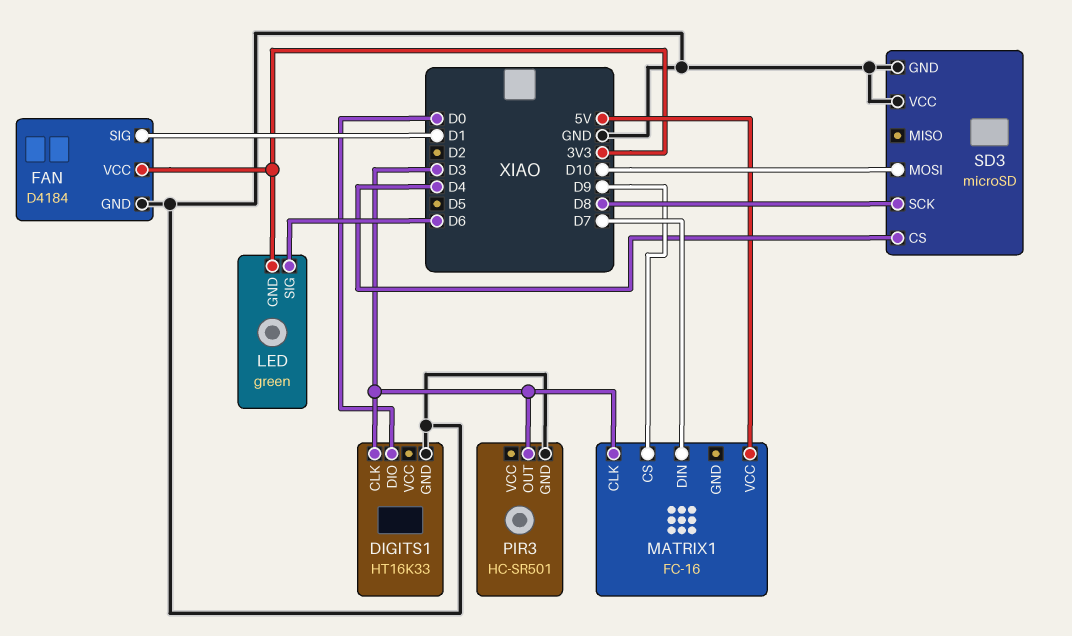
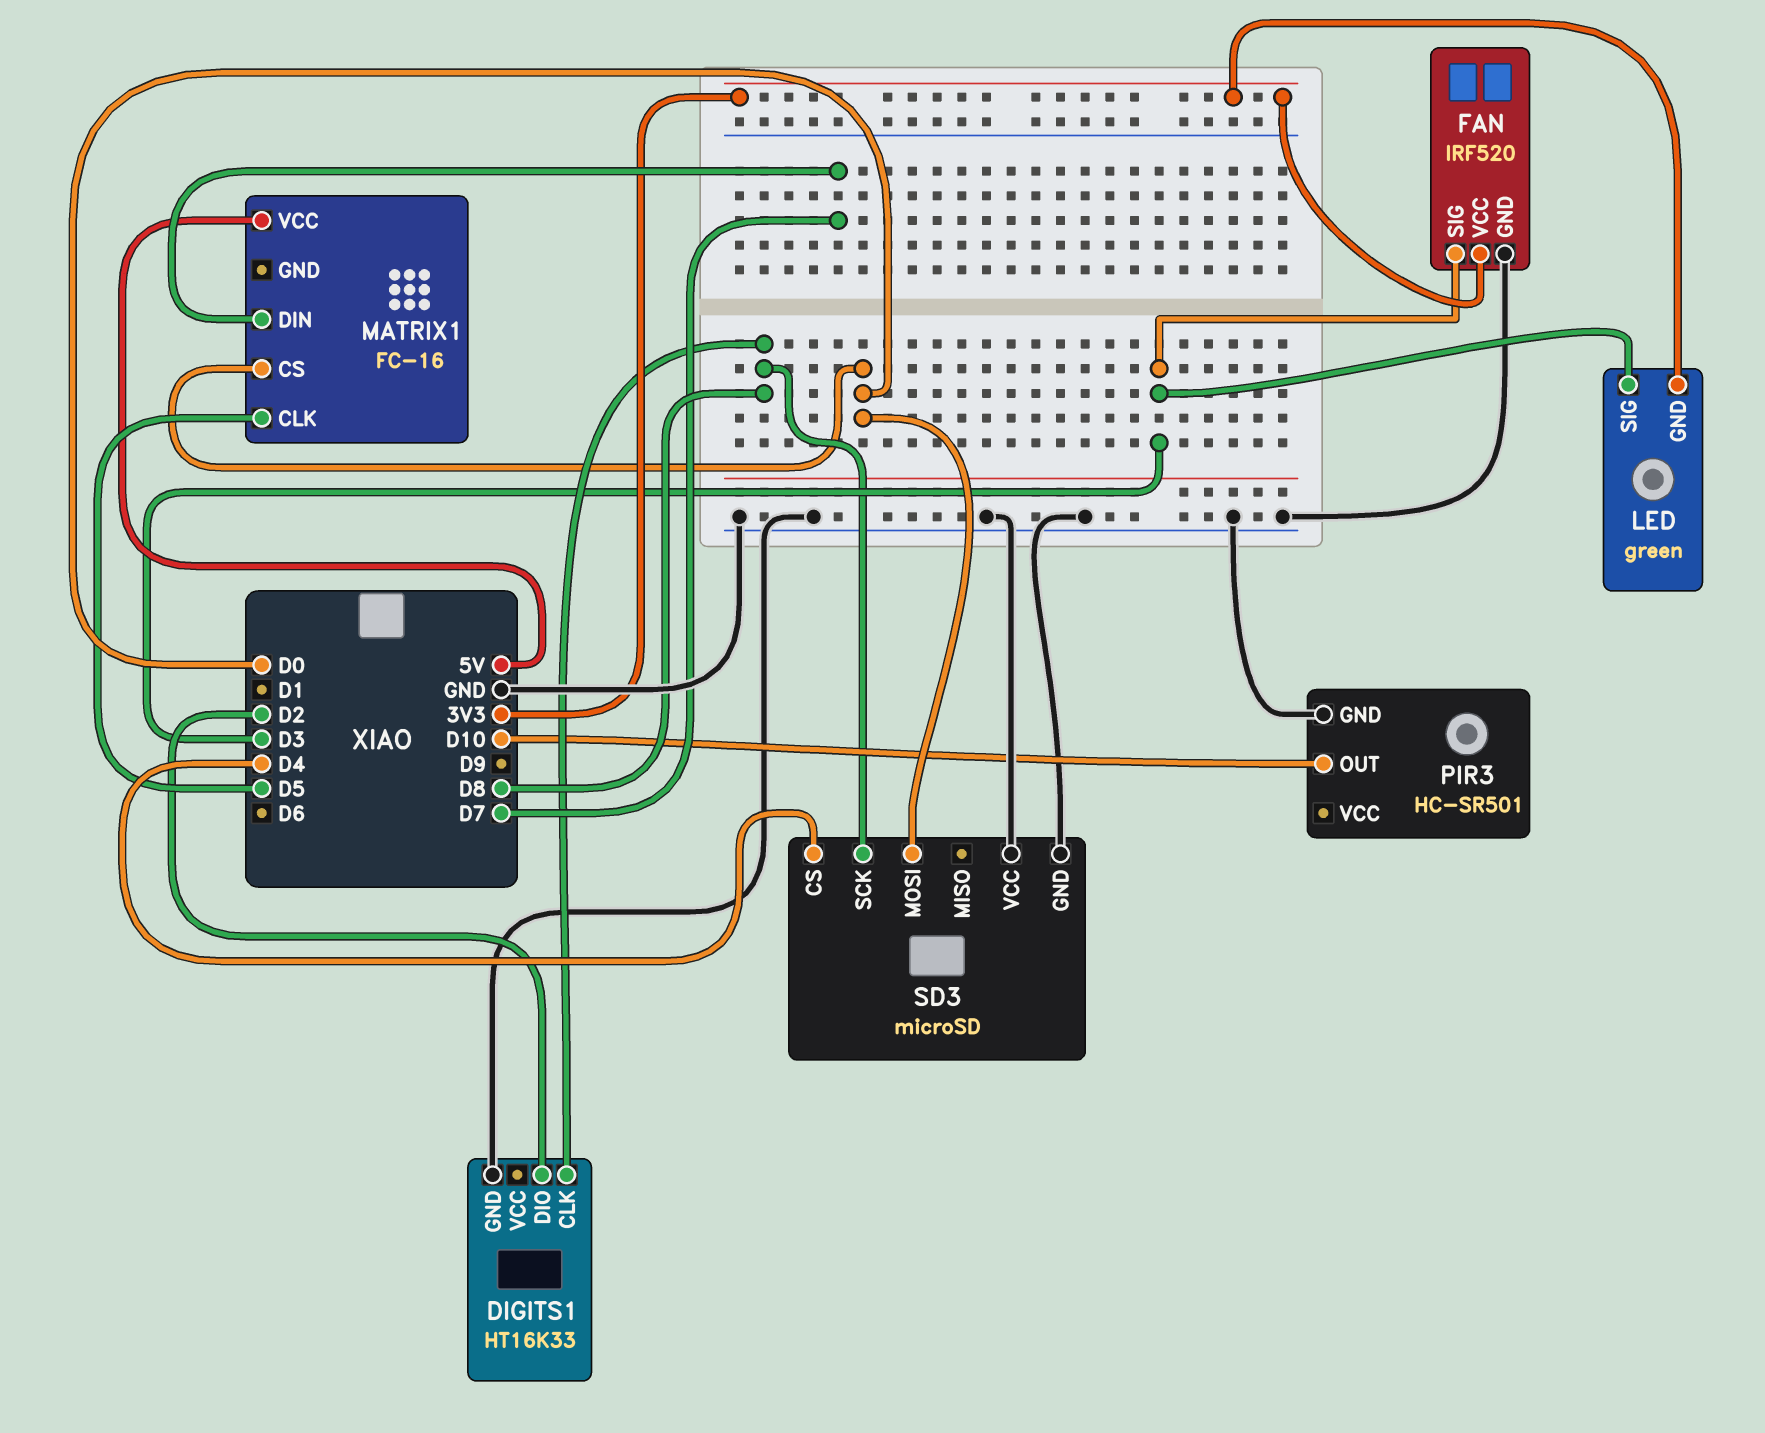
DIGITS1 pin CLK: D3 -> D8
DIGITS1 pin DIO: D0 -> D2
FAN: D4184 -> IRF520
FAN pin SIG: D1 -> D3
LED pin SIG: D6 -> D3
MATRIX1 pin CLK: D3 -> D5
MATRIX1 pin CS: D9 -> D0
PIR3 pin OUT: D3 -> D10
SD3 pin MOSI: D10 -> D0

